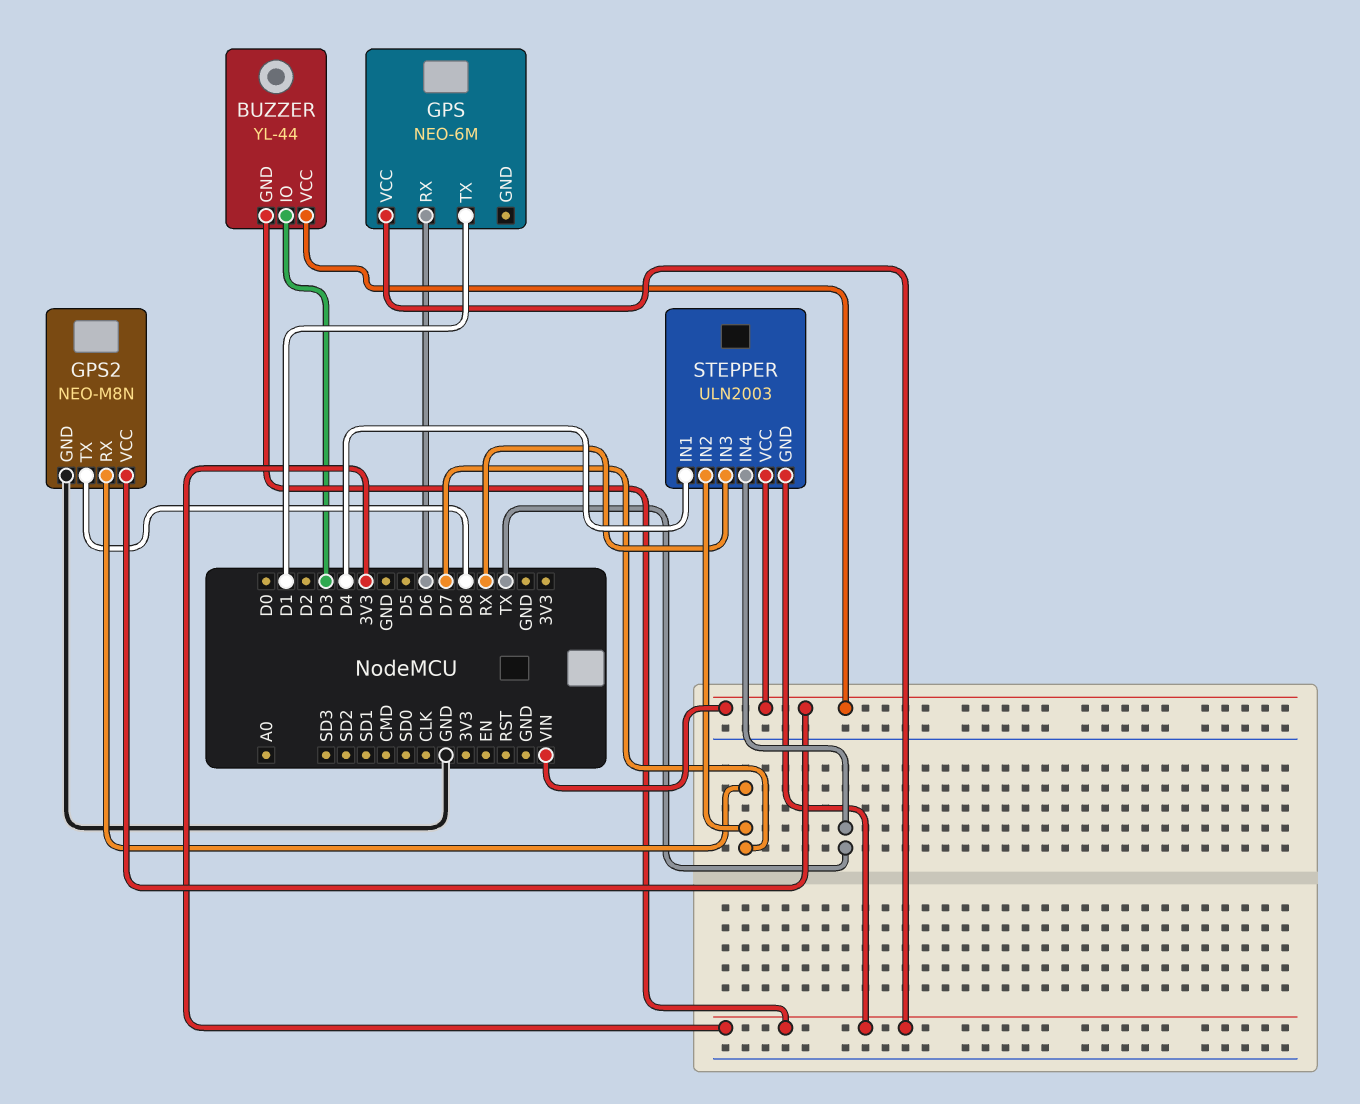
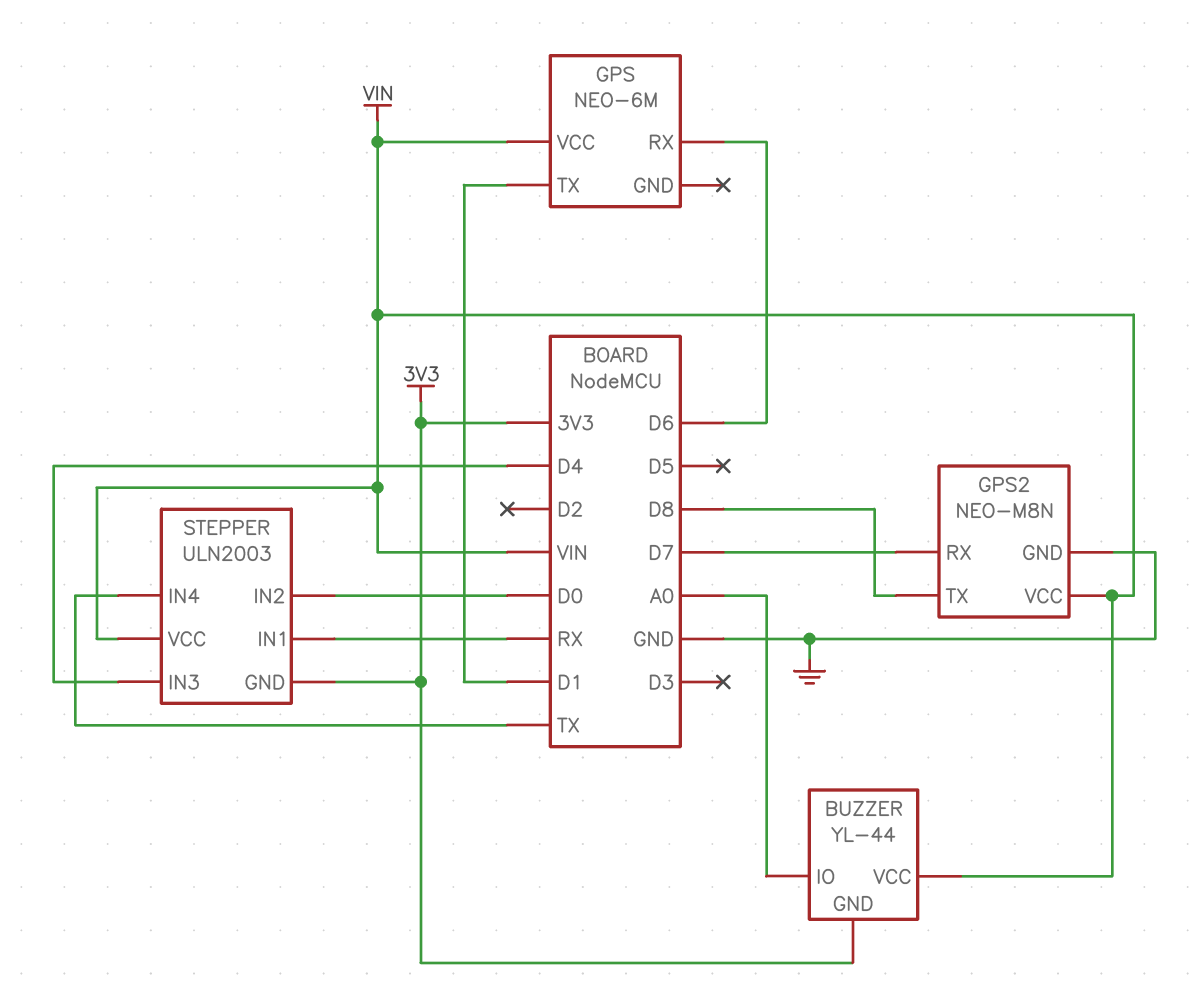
BUZZER pin IO: D3 -> A0
GPS pin VCC: 3V3 -> VIN
STEPPER pin IN1: D4 -> RX
STEPPER pin IN2: D7 -> D0
STEPPER pin IN3: RX -> D4

